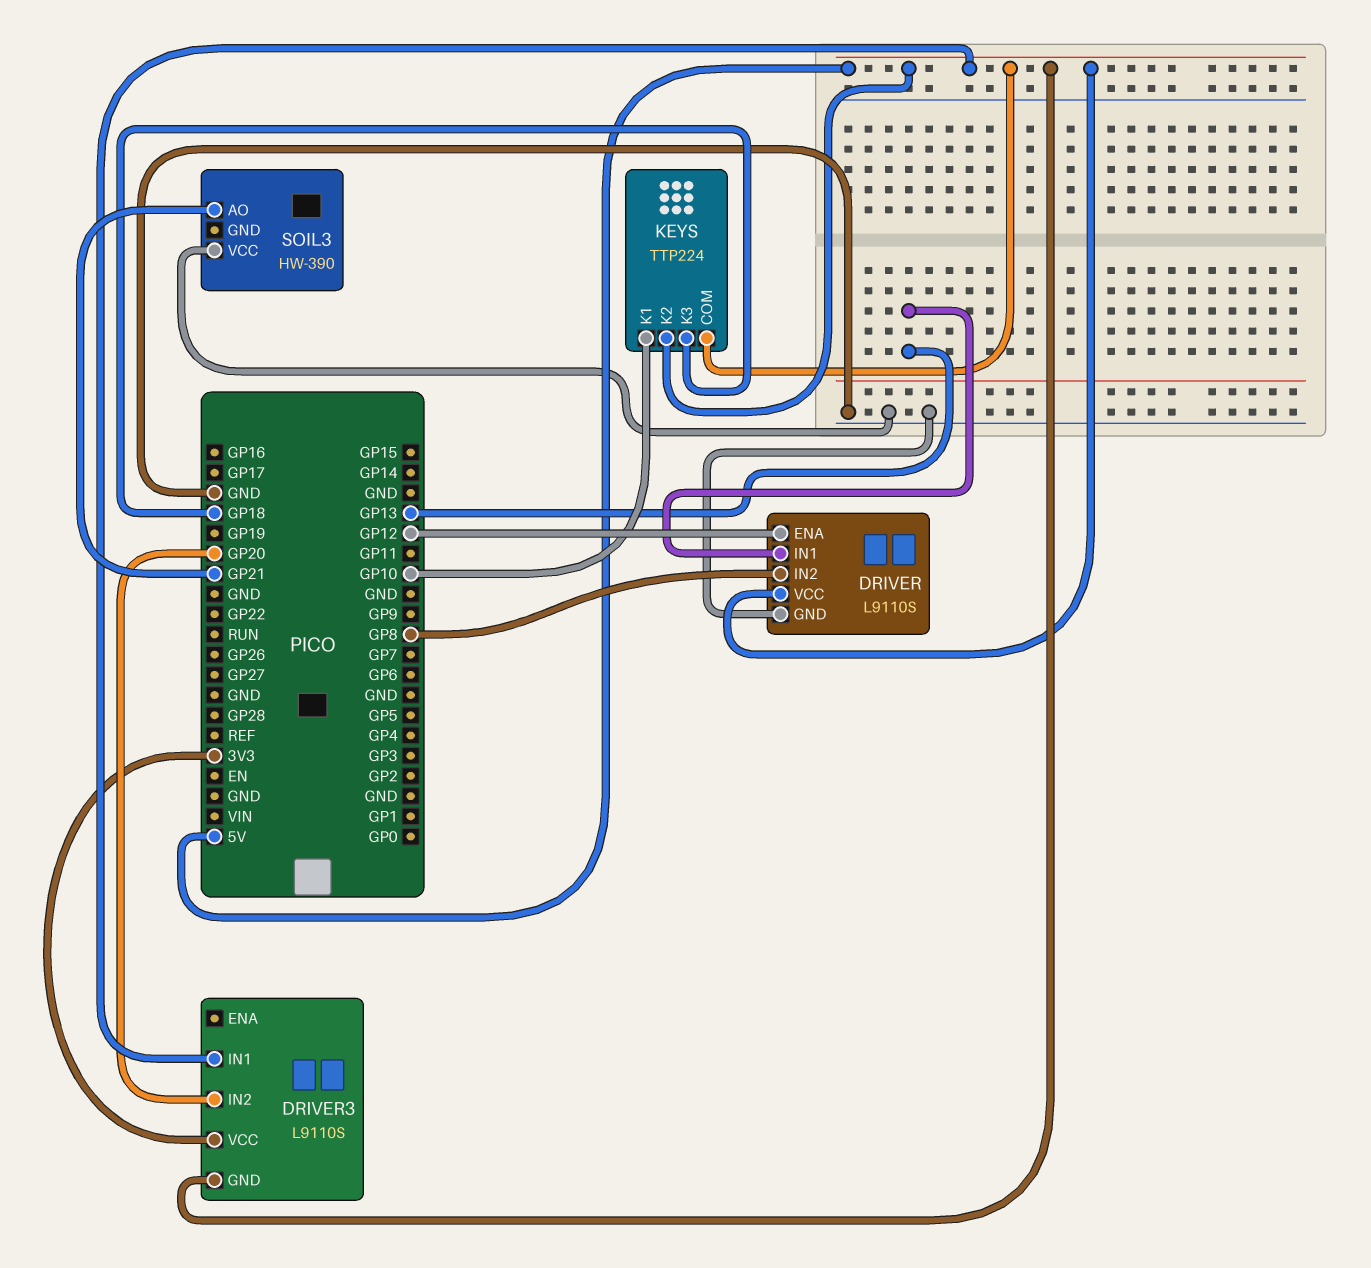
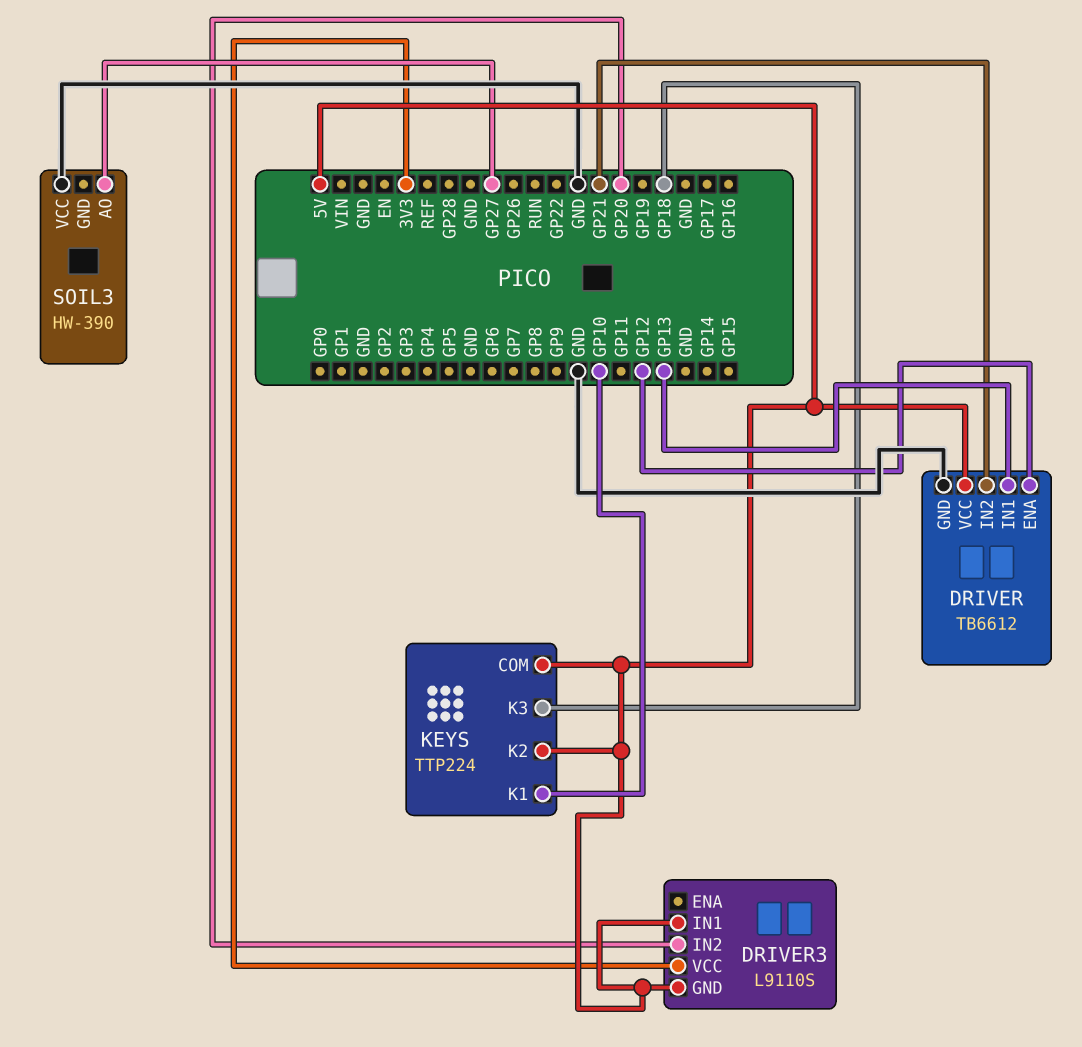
DRIVER: L9110S -> TB6612
DRIVER pin IN2: GP8 -> GP21
SOIL3 pin AO: GP21 -> GP27

